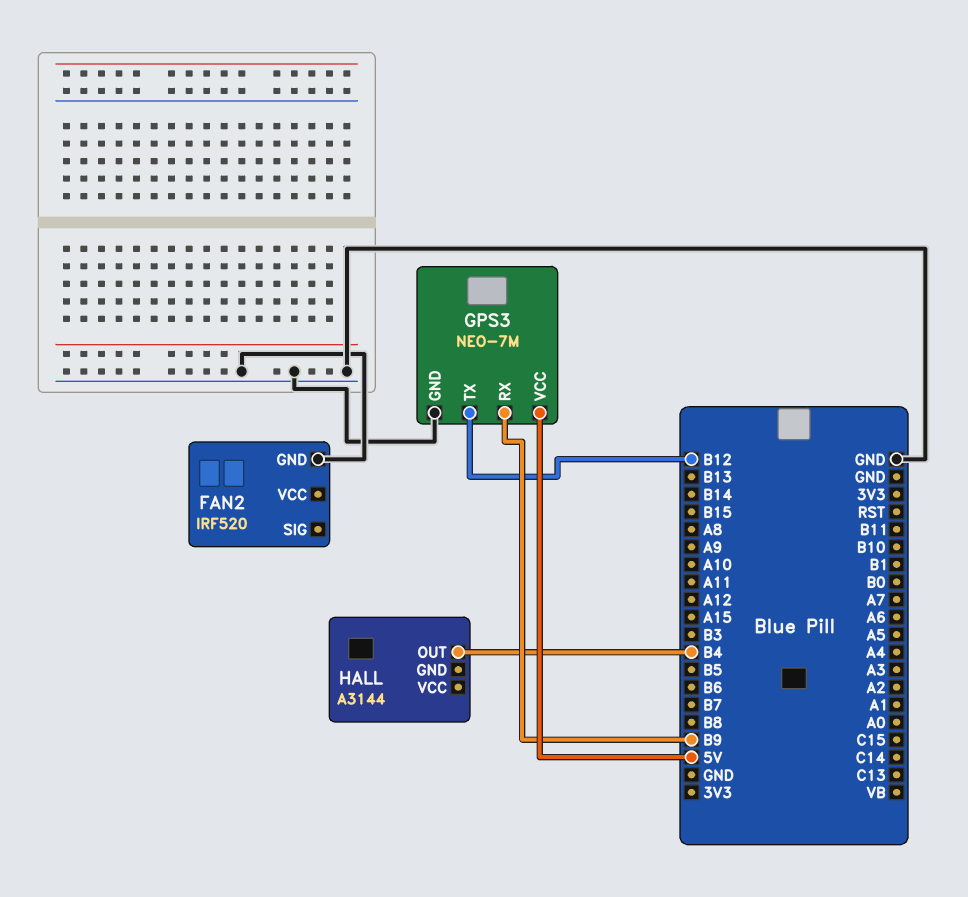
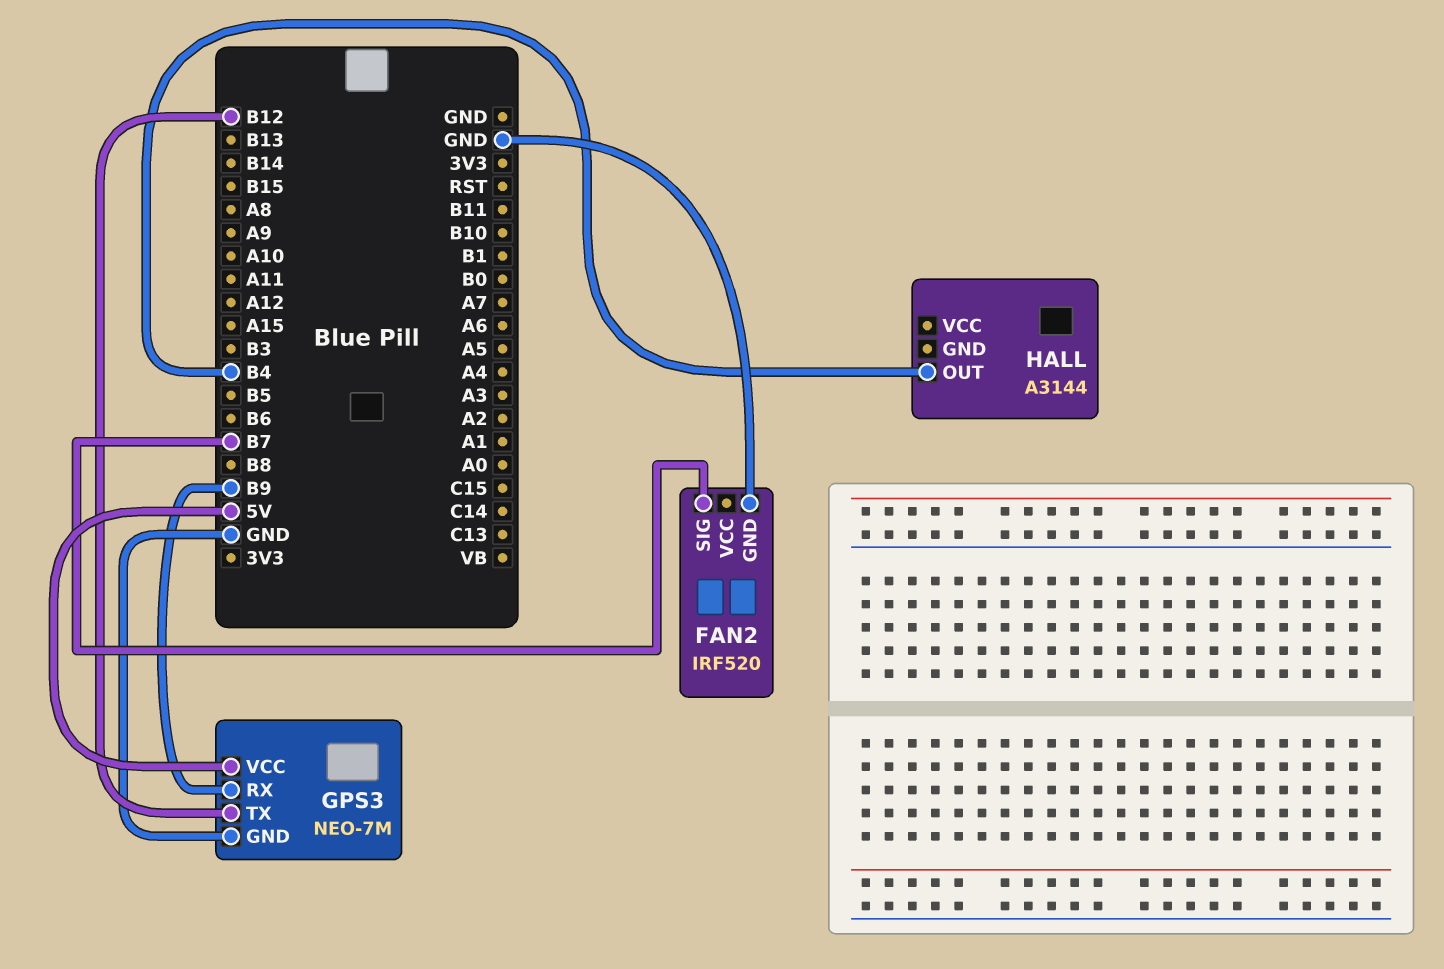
FAN2 pin SIG: none -> B7

